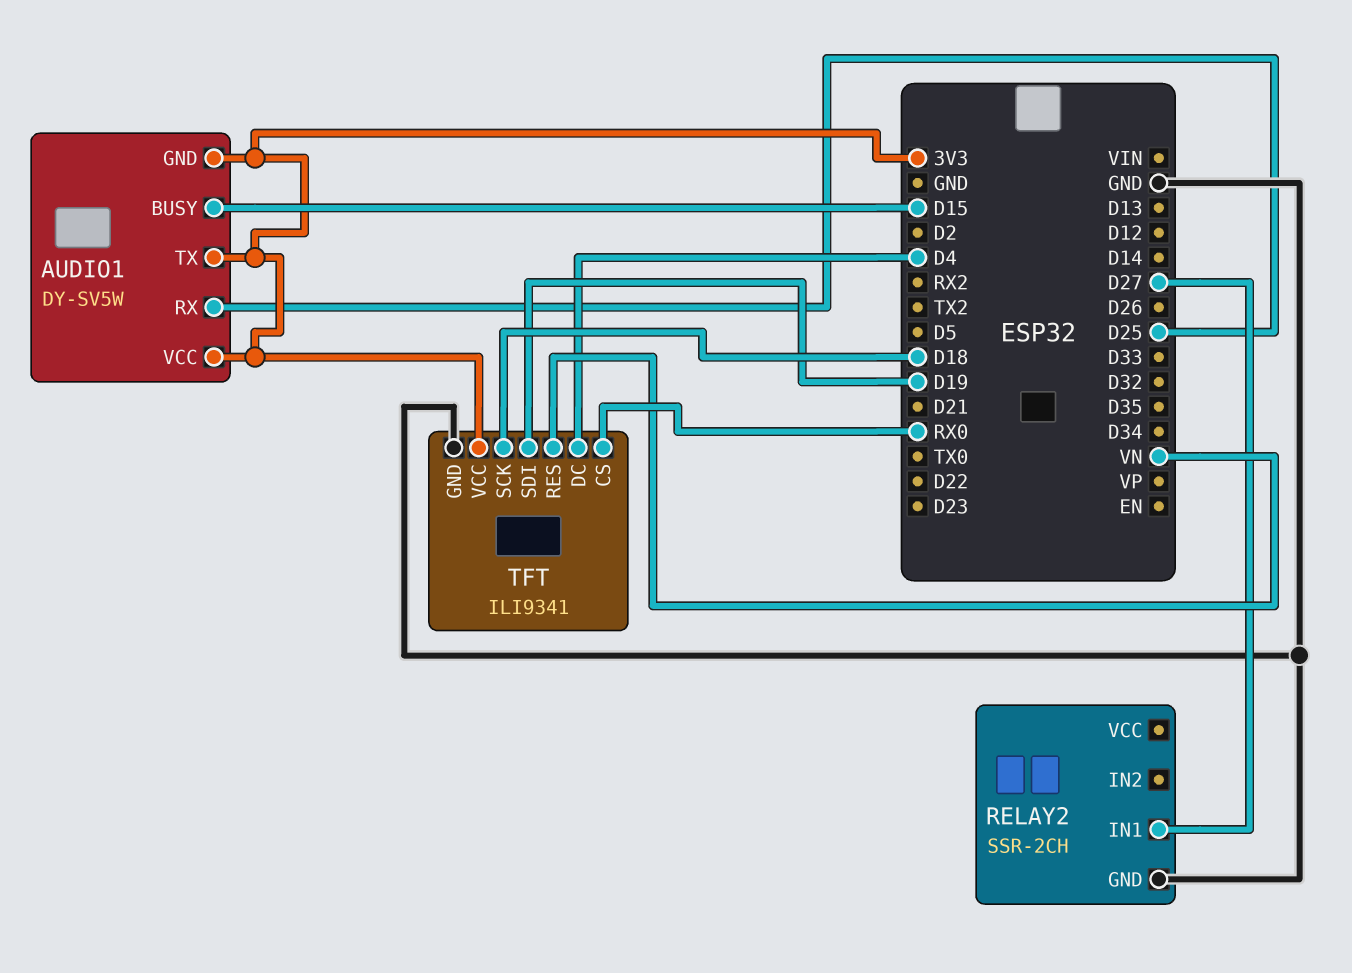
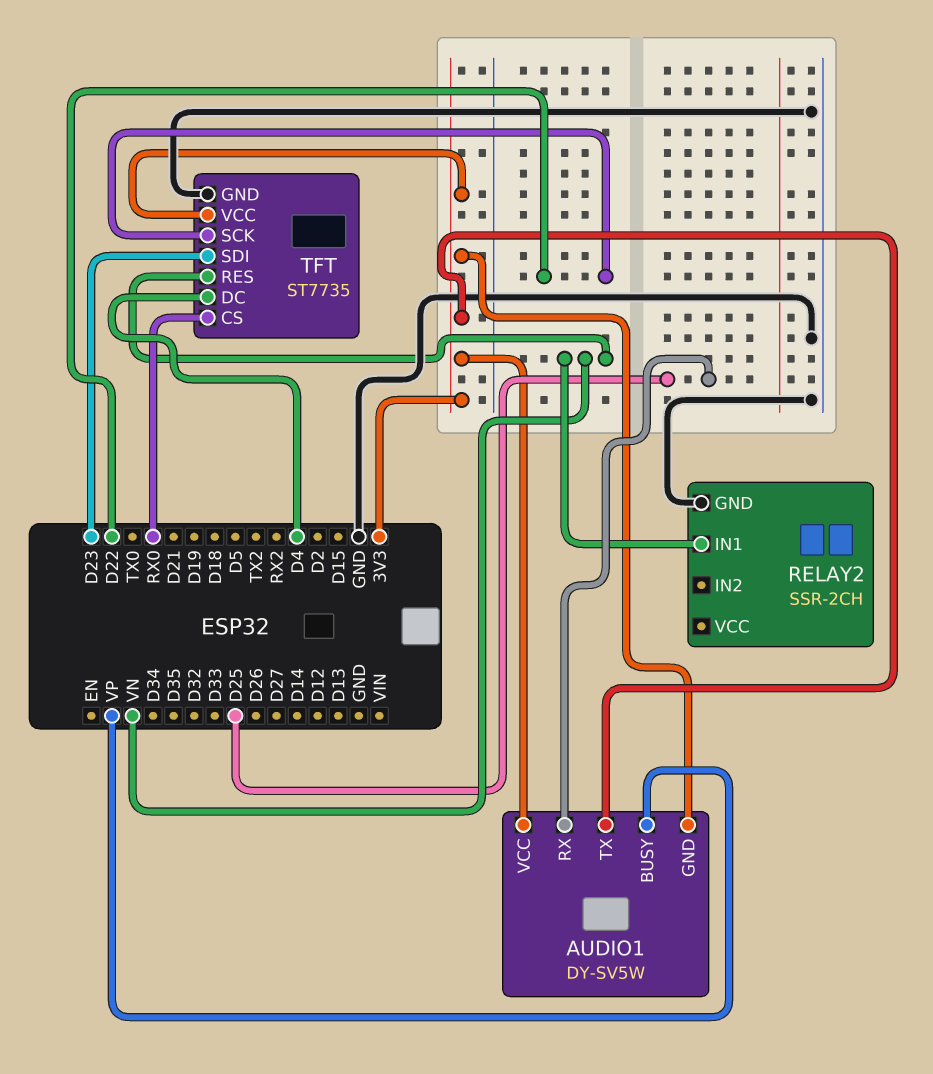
AUDIO1 pin BUSY: D15 -> VP
RELAY2 pin IN1: D27 -> VN
TFT: ILI9341 -> ST7735
TFT pin SCK: D18 -> D22
TFT pin SDI: D19 -> D23

